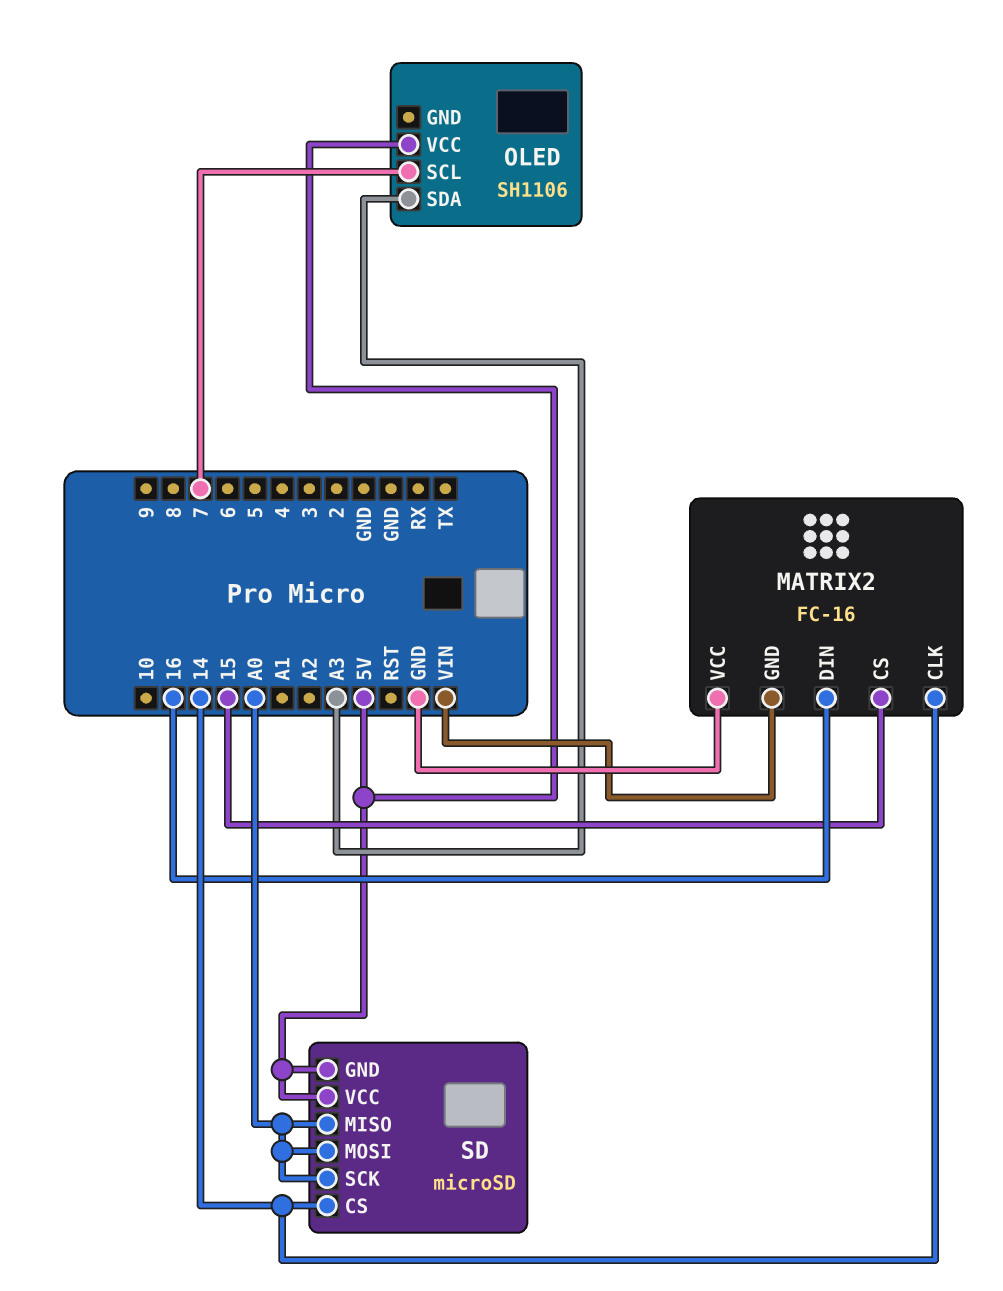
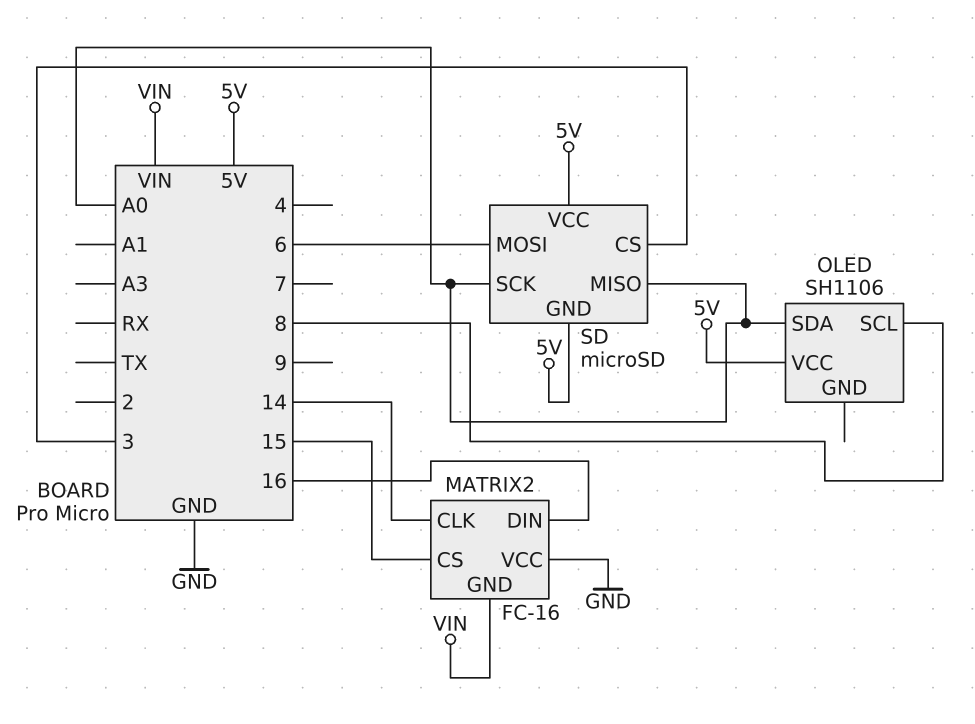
OLED pin SCL: 7 -> 8
OLED pin SDA: A3 -> A0
SD pin CS: 14 -> 3
SD pin MOSI: A0 -> 6

